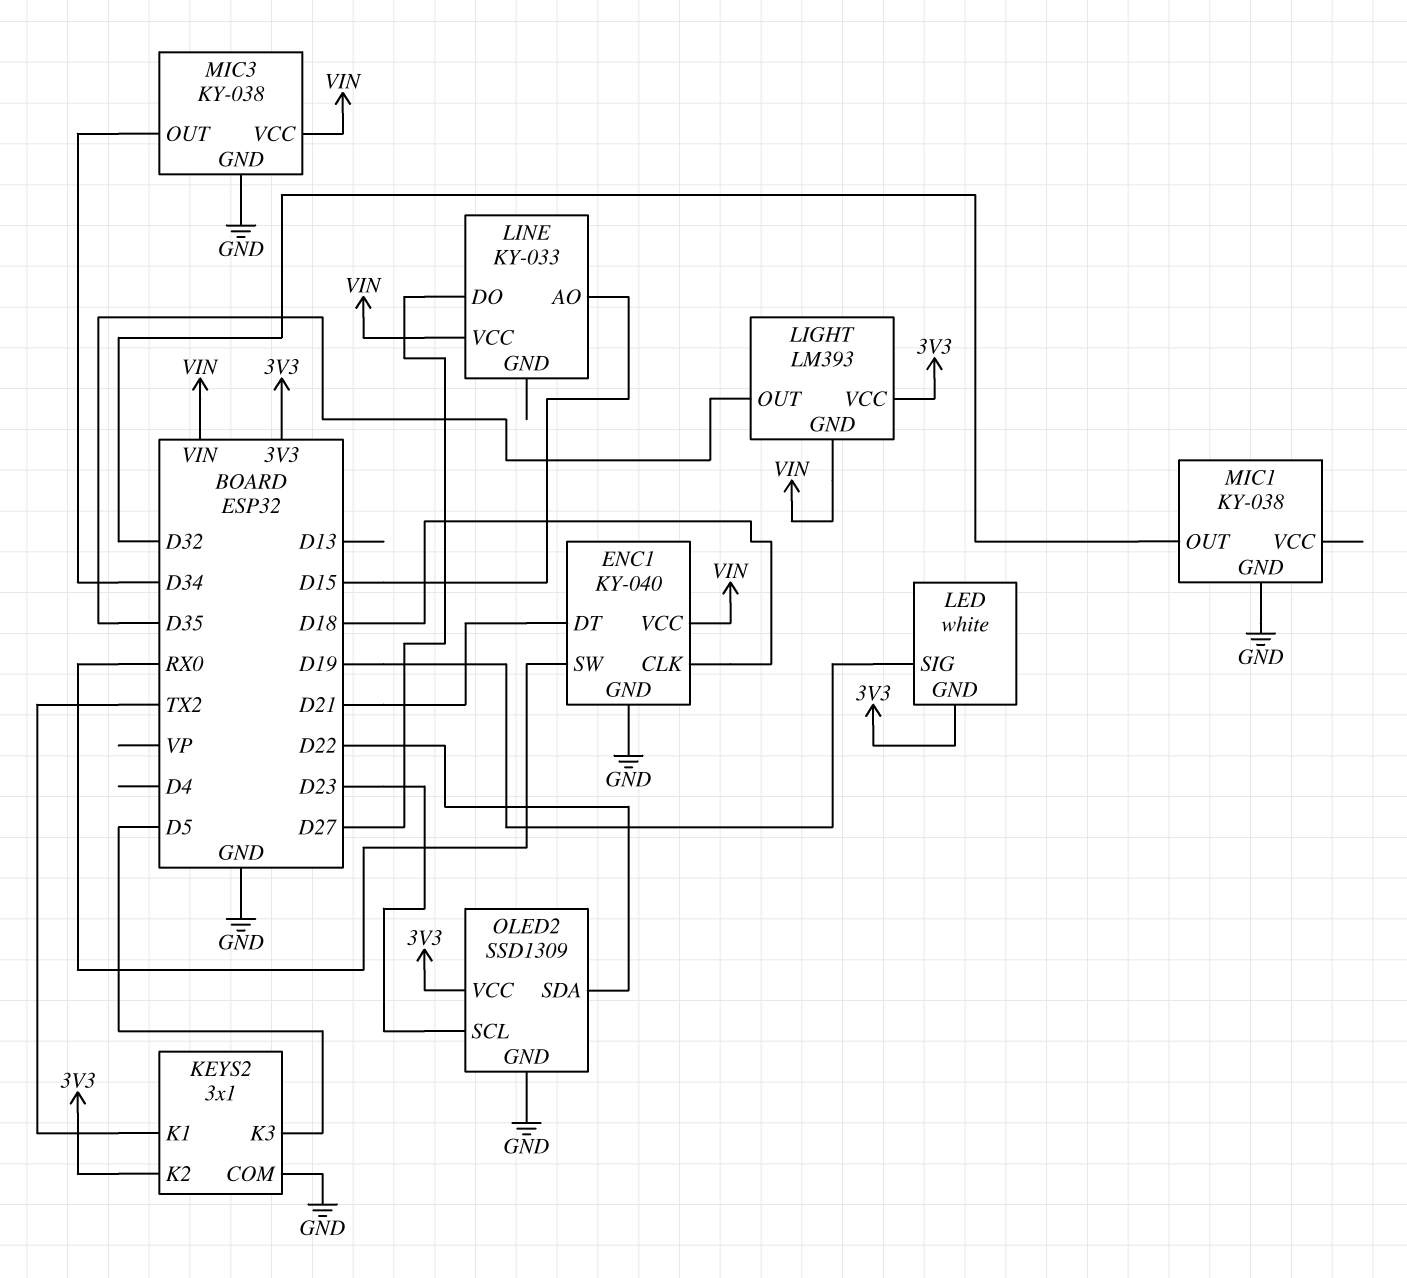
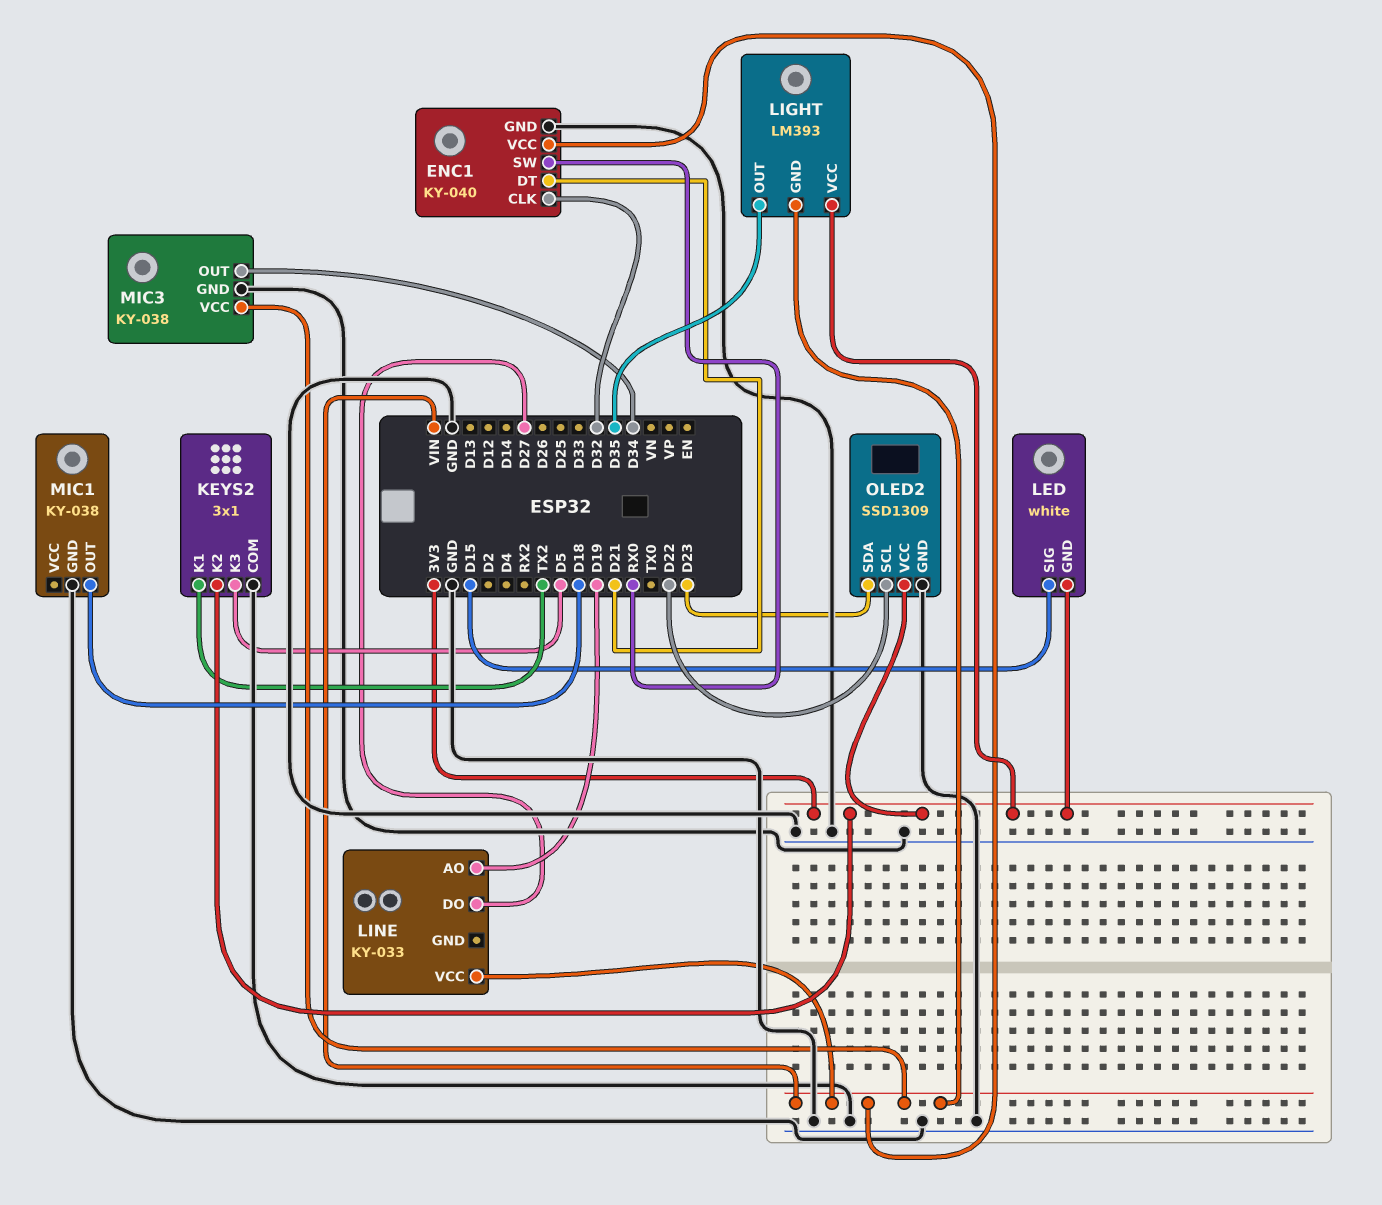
ENC1 pin CLK: D18 -> D32
LED pin SIG: D19 -> D15
LINE pin AO: D15 -> D19
MIC1 pin OUT: D32 -> D18
OLED2 pin SCL: D23 -> D22
OLED2 pin SDA: D22 -> D23

